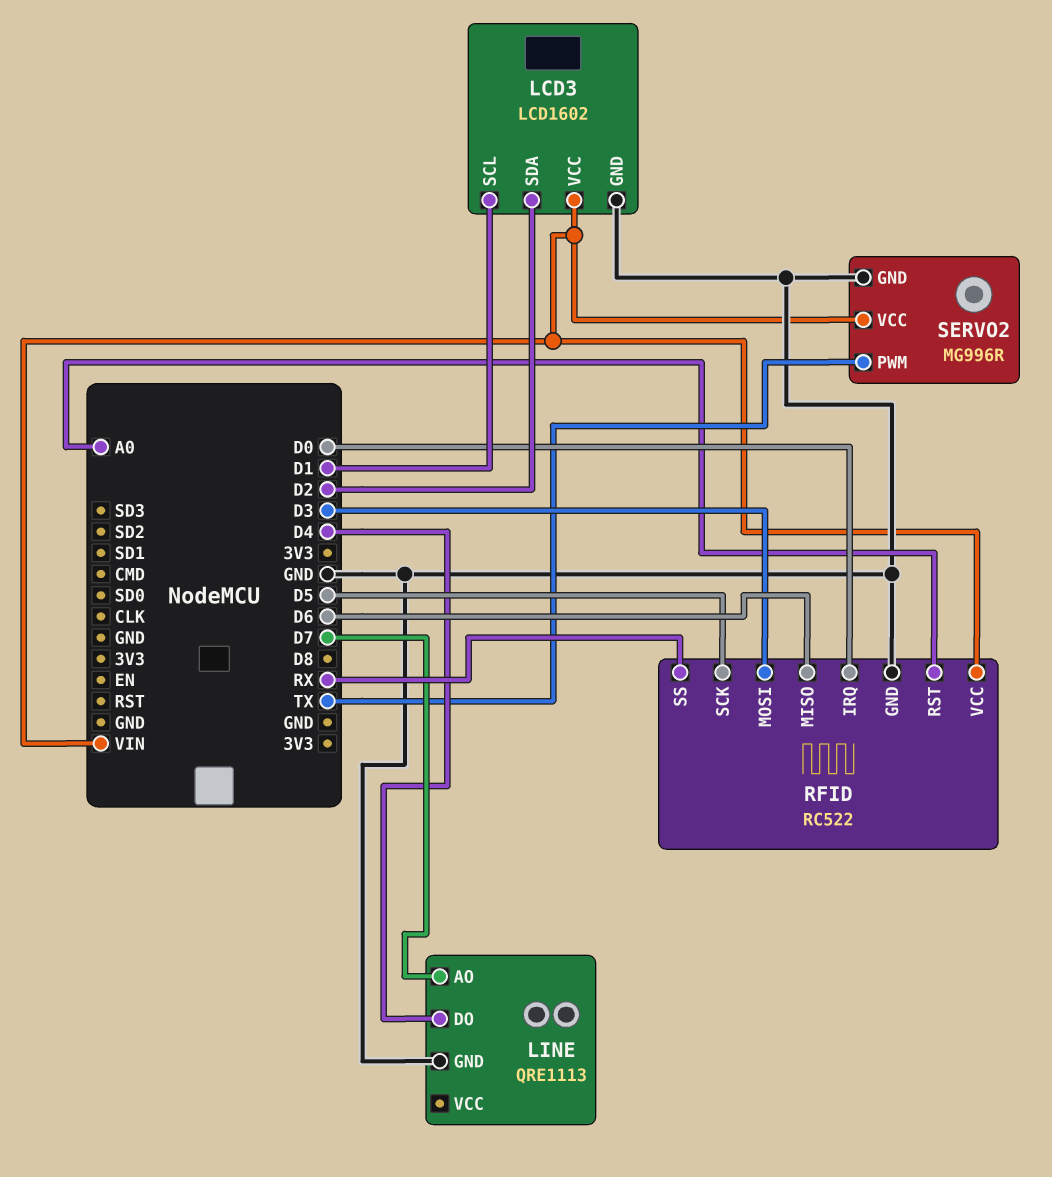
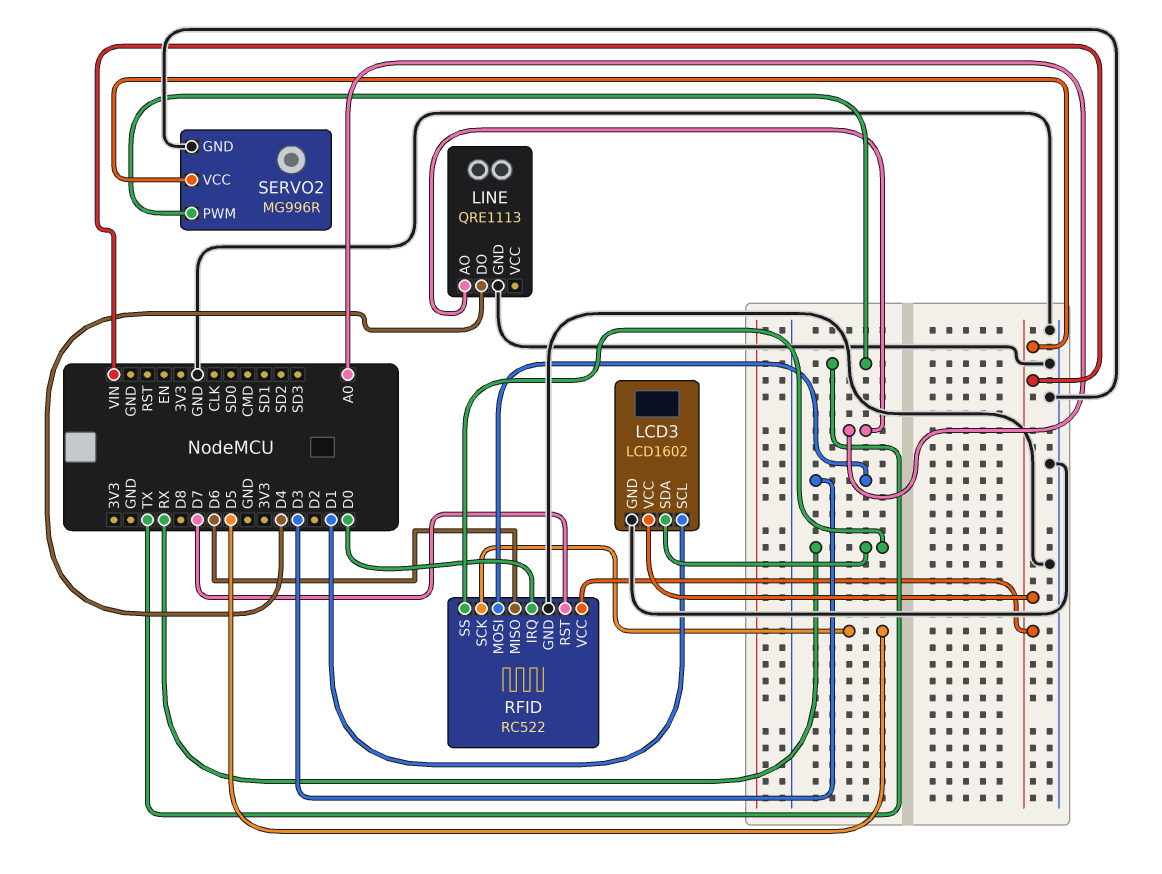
LCD3 pin SDA: D2 -> RX
LINE pin AO: D7 -> A0
RFID pin RST: A0 -> D7

